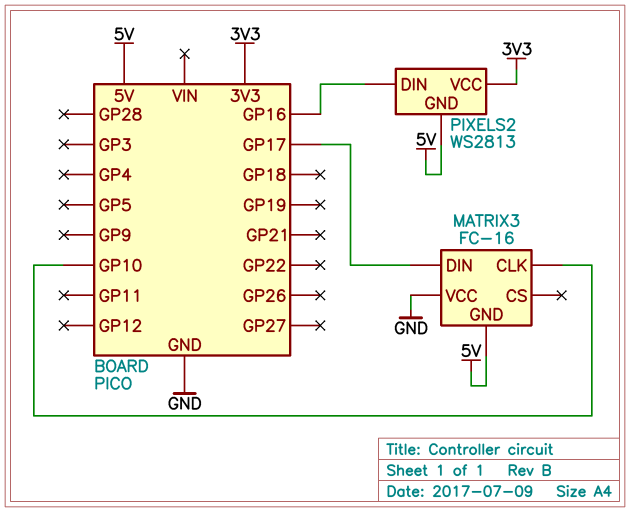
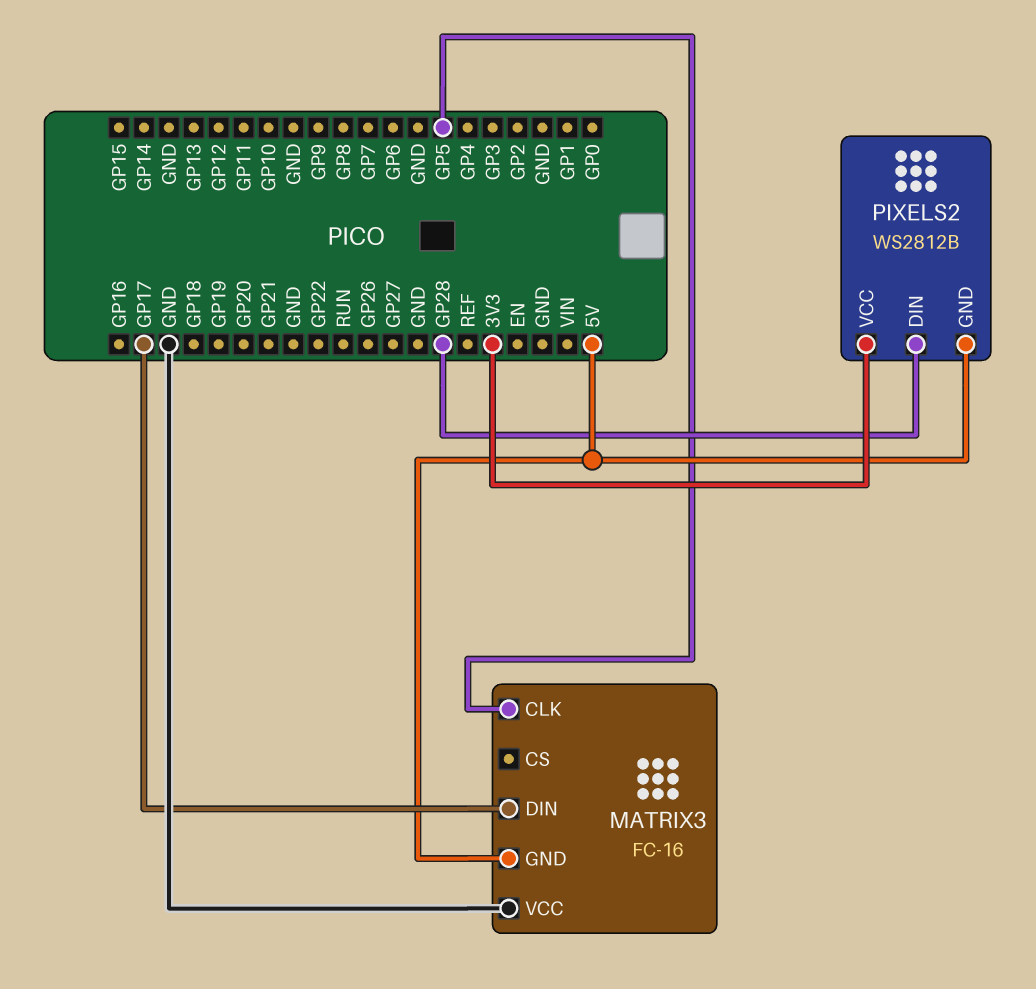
MATRIX3 pin CLK: GP10 -> GP5
PIXELS2: WS2813 -> WS2812B
PIXELS2 pin DIN: GP16 -> GP28

